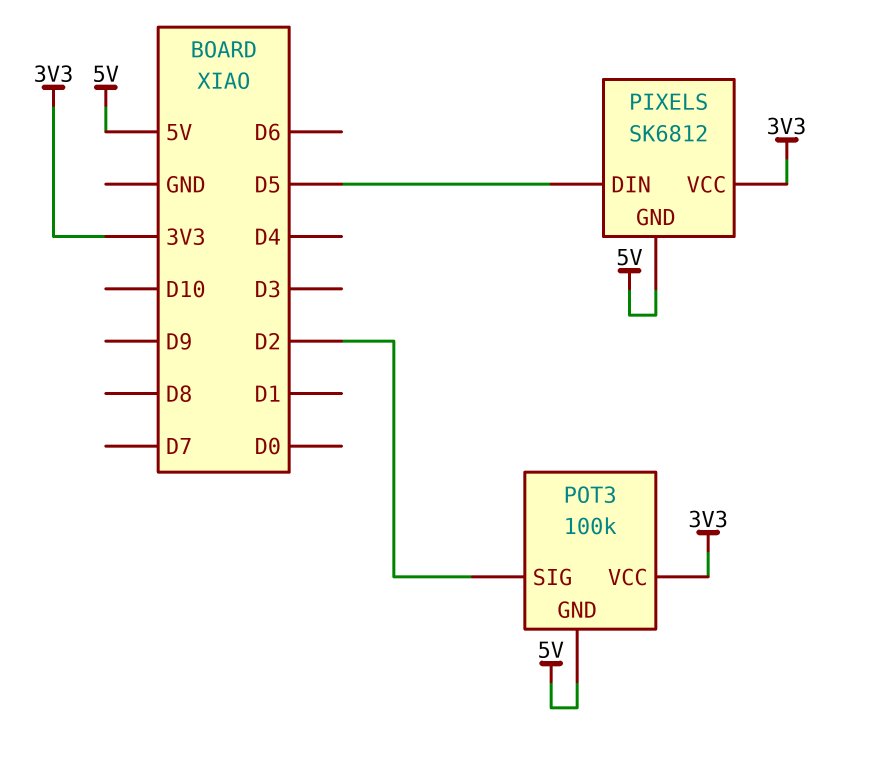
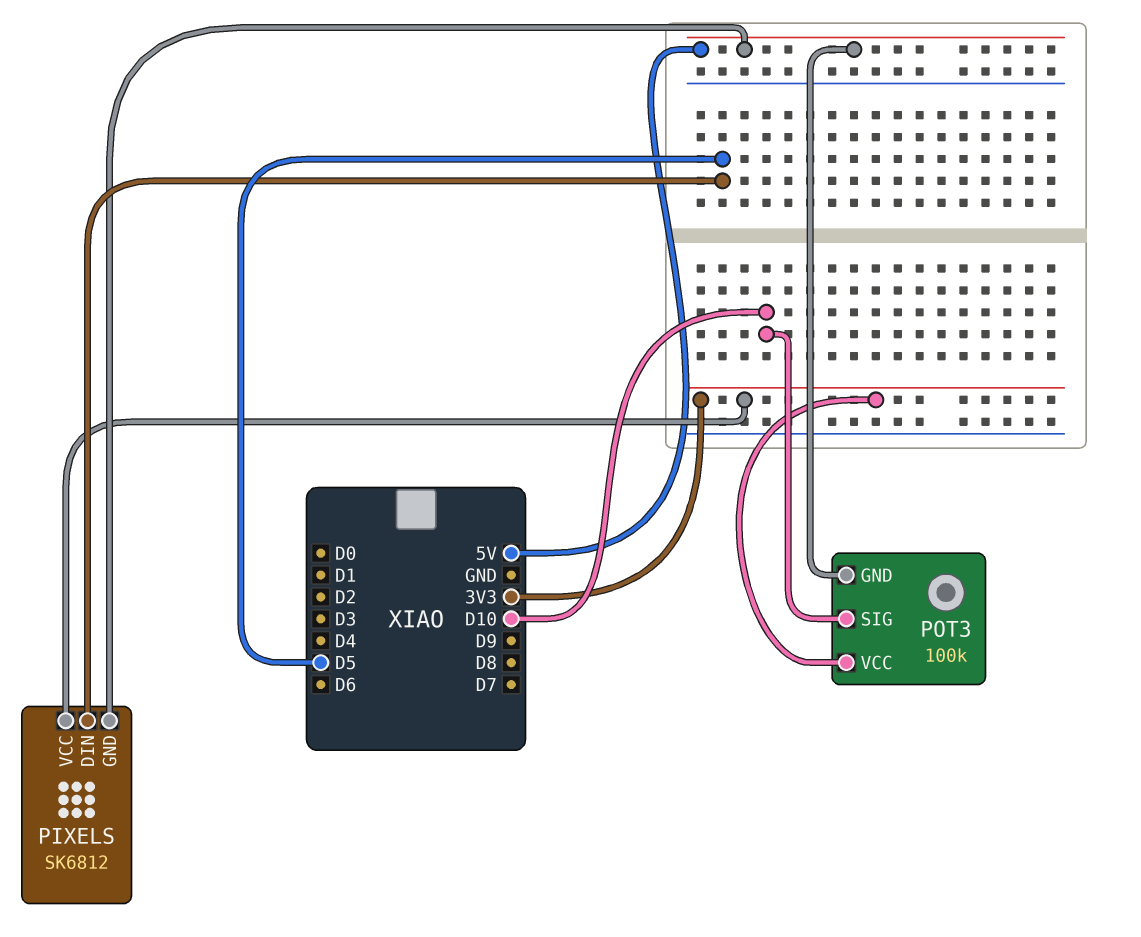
POT3 pin SIG: D2 -> D10

